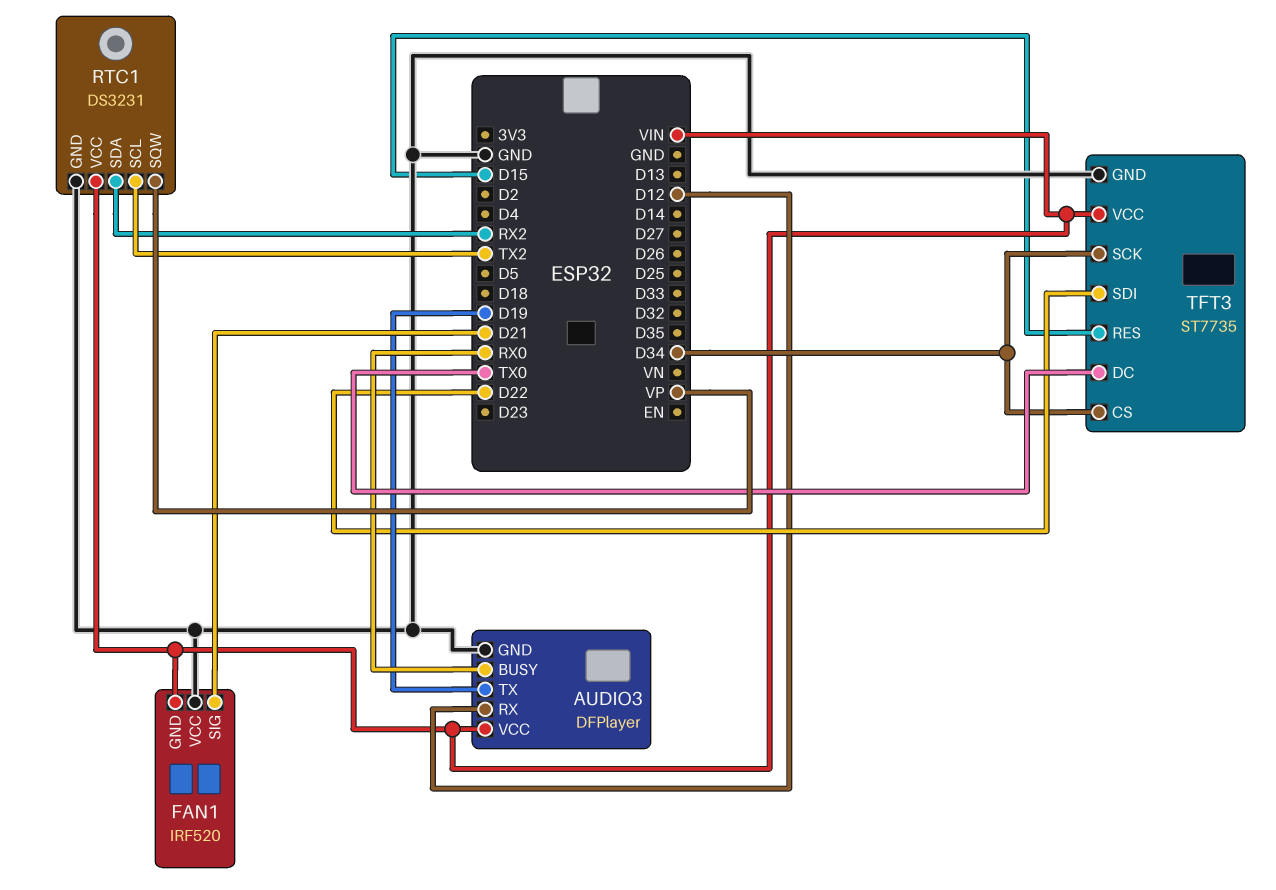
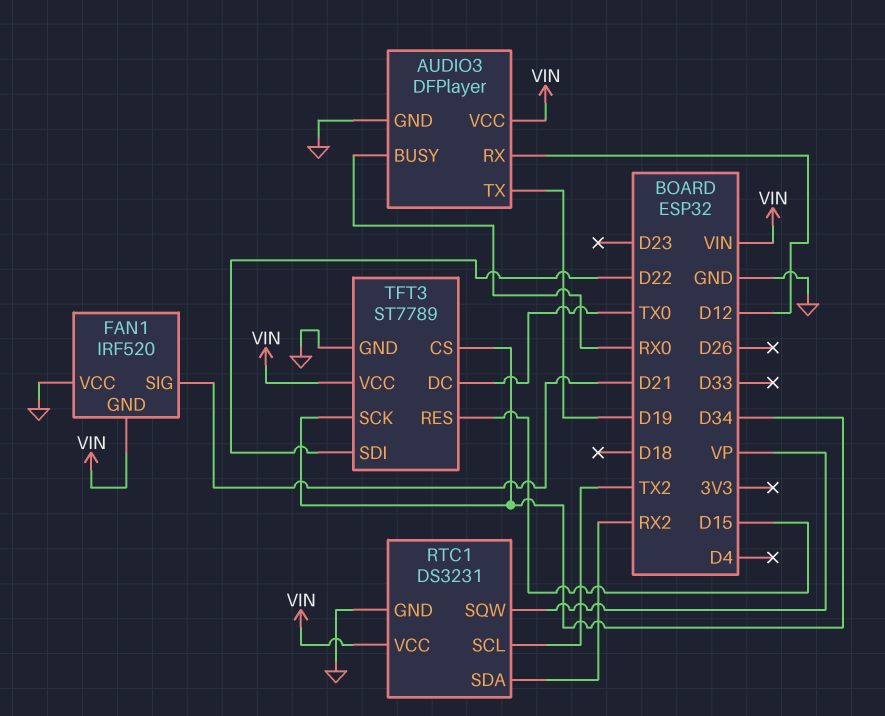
TFT3: ST7735 -> ST7789

